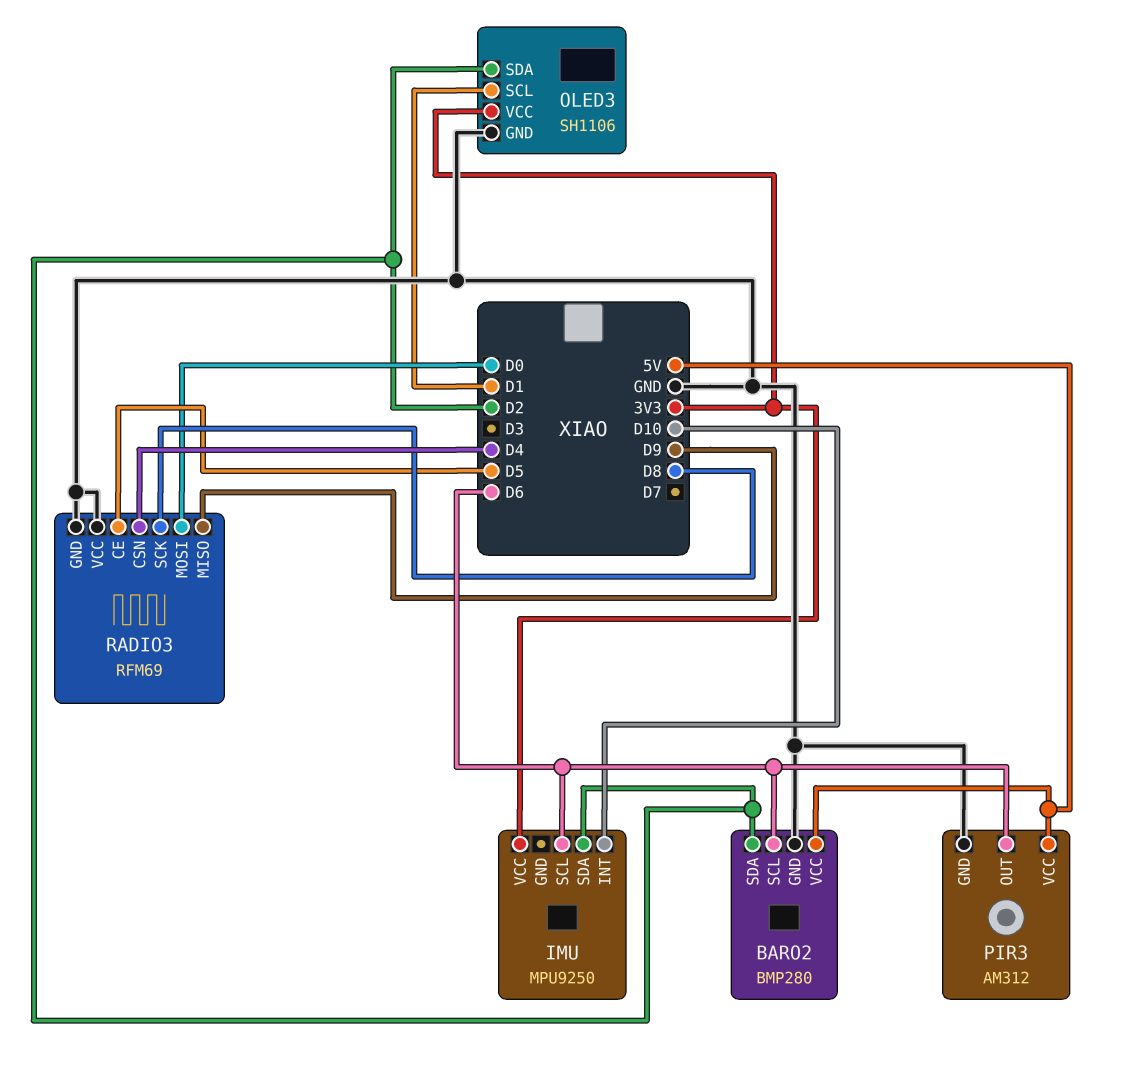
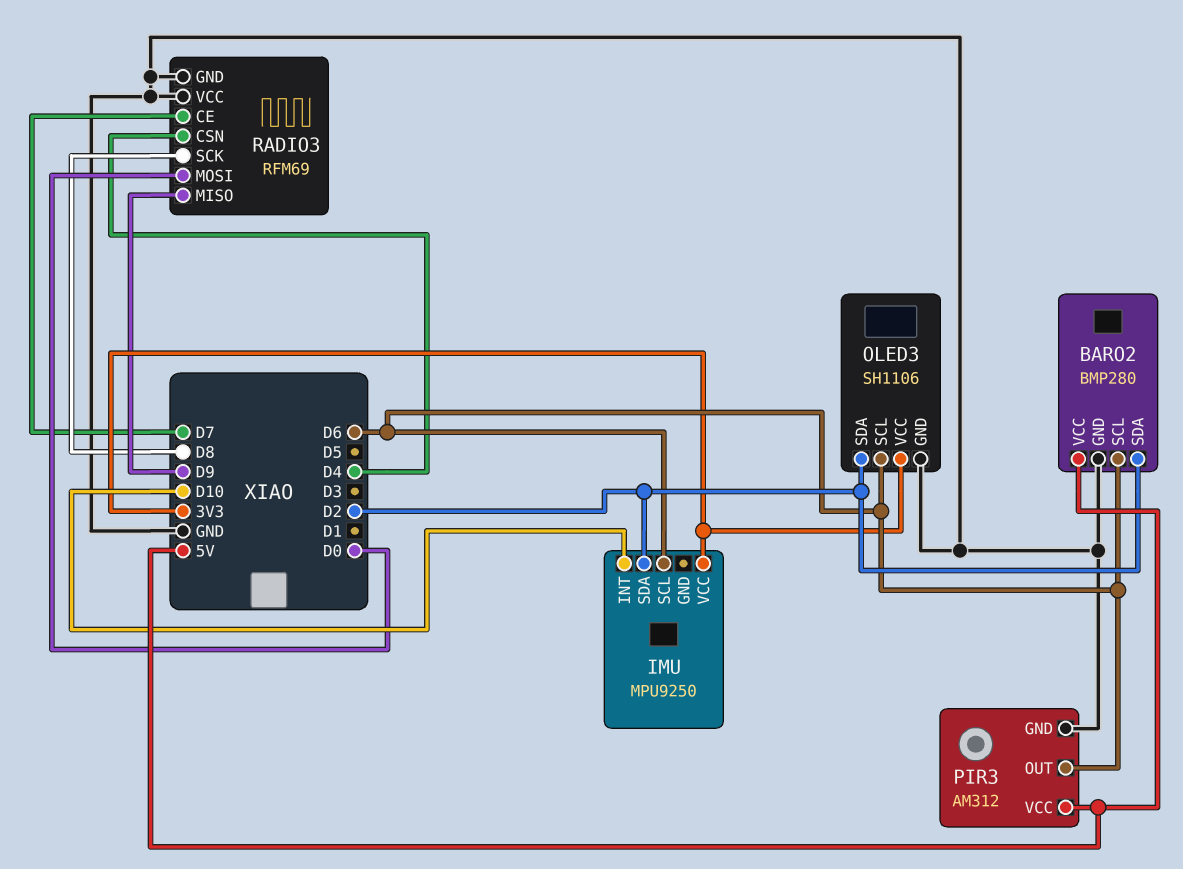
OLED3 pin SCL: D1 -> D6
RADIO3 pin CE: D5 -> D7

